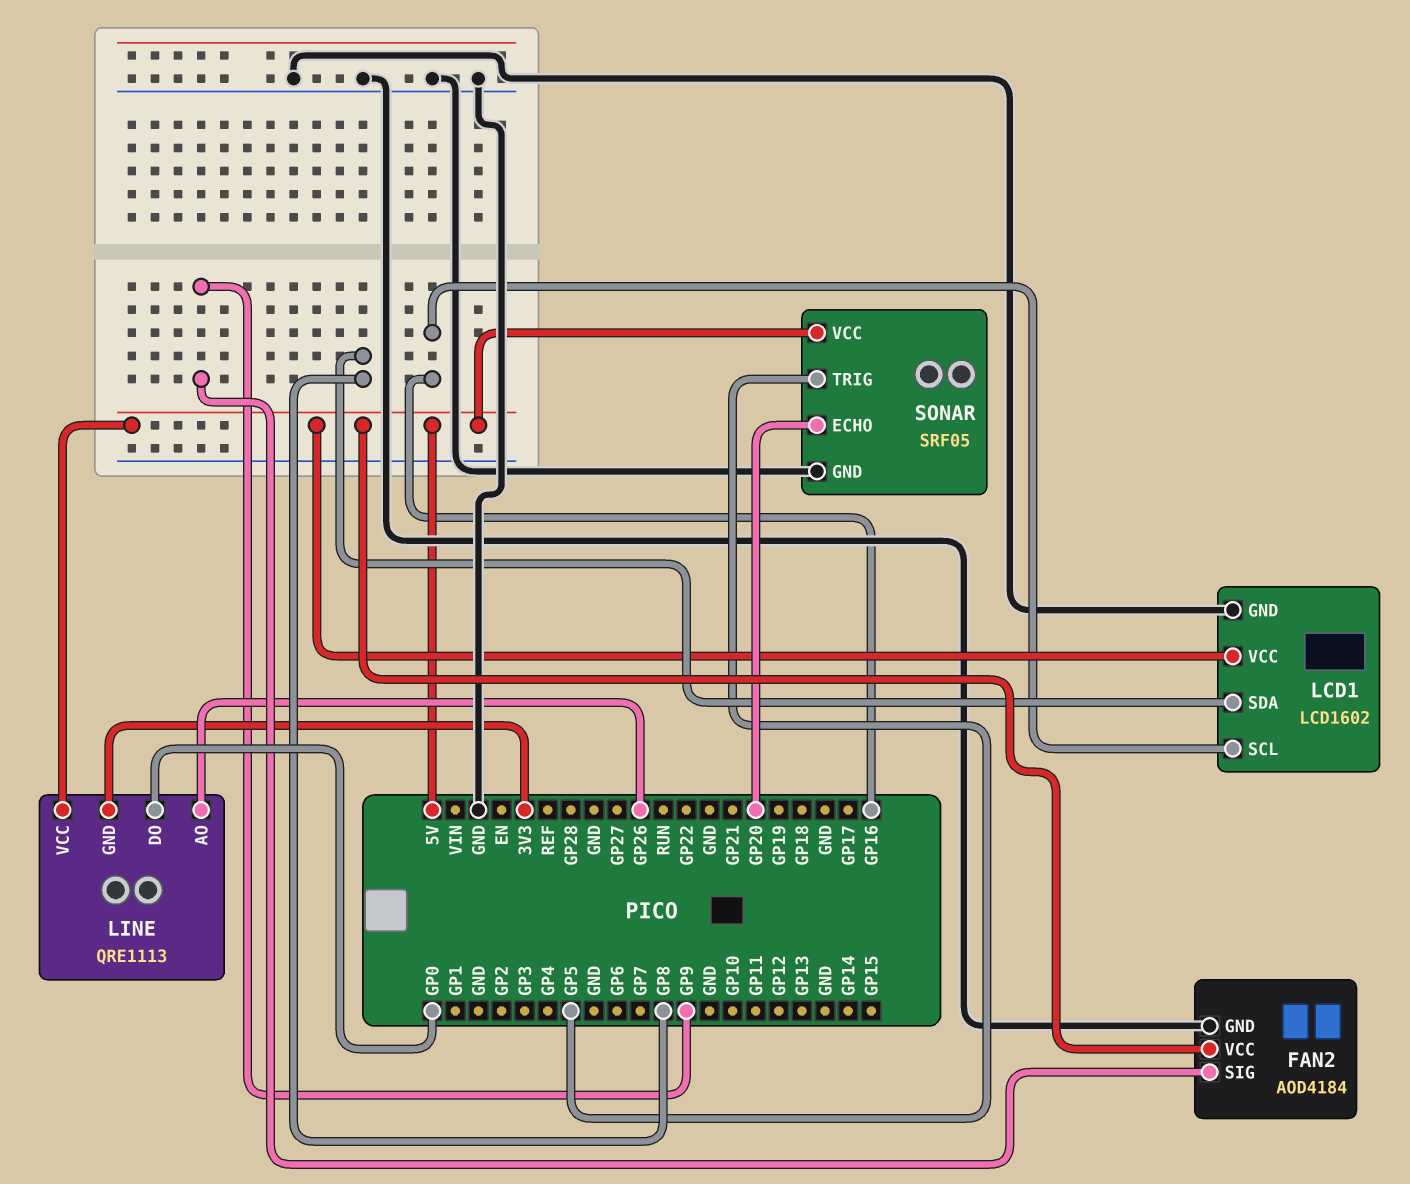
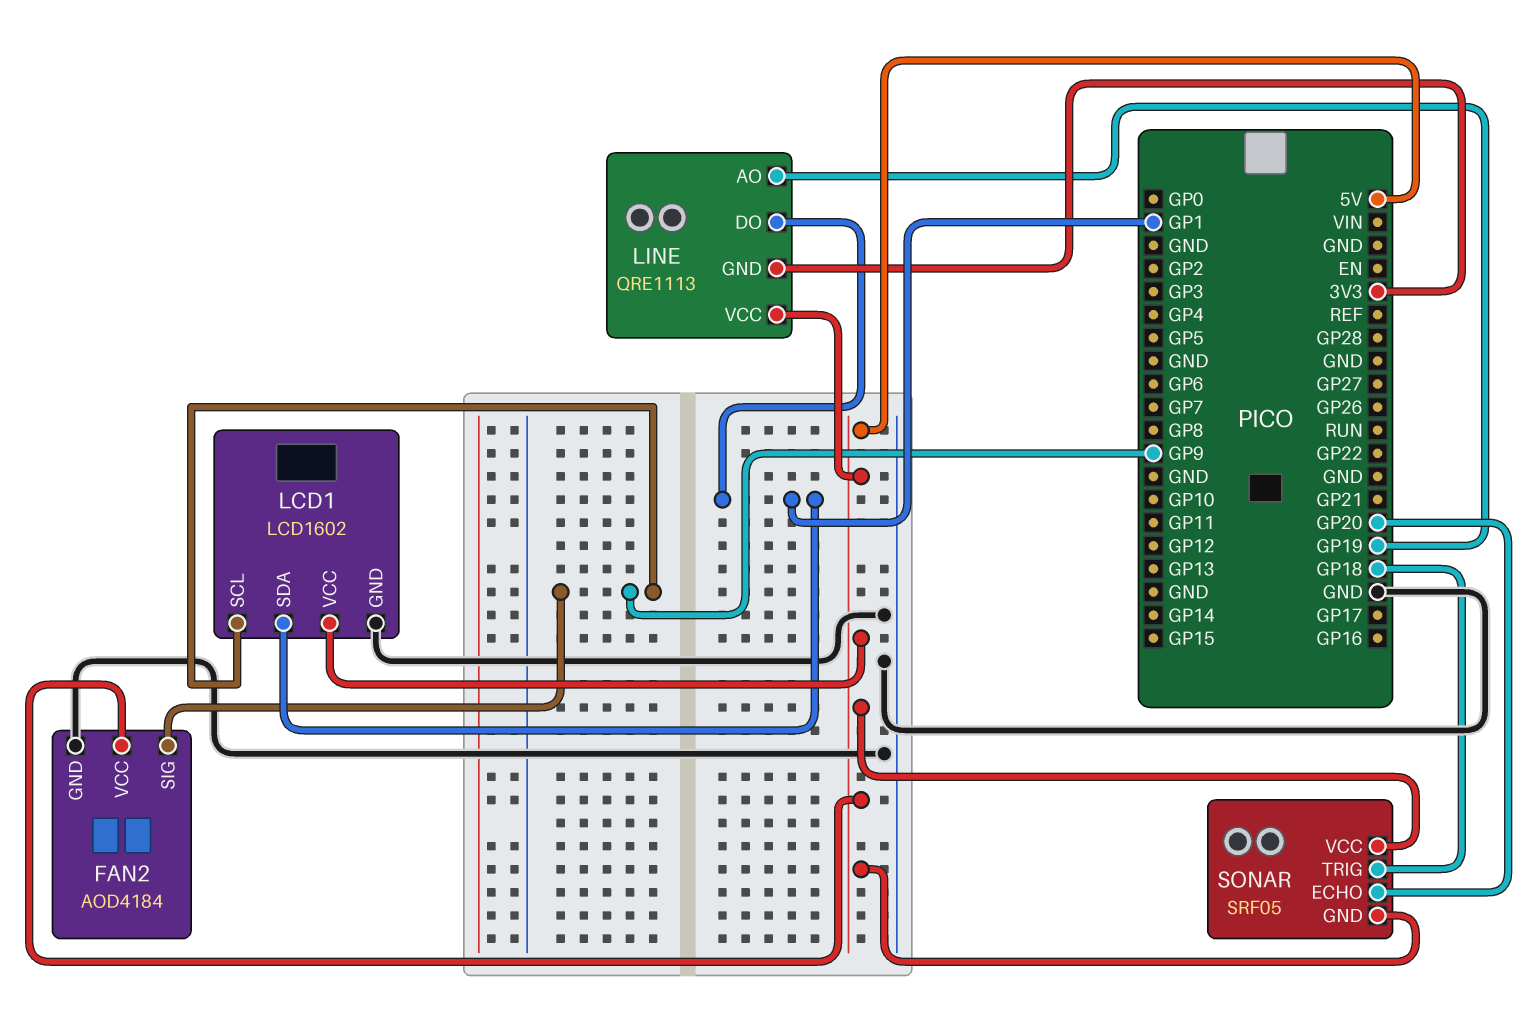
LCD1 pin SCL: GP16 -> GP9
LCD1 pin SDA: GP8 -> GP1
LINE pin AO: GP26 -> GP19
LINE pin DO: GP0 -> GP1
SONAR pin GND: GND -> 5V
SONAR pin TRIG: GP5 -> GP18

